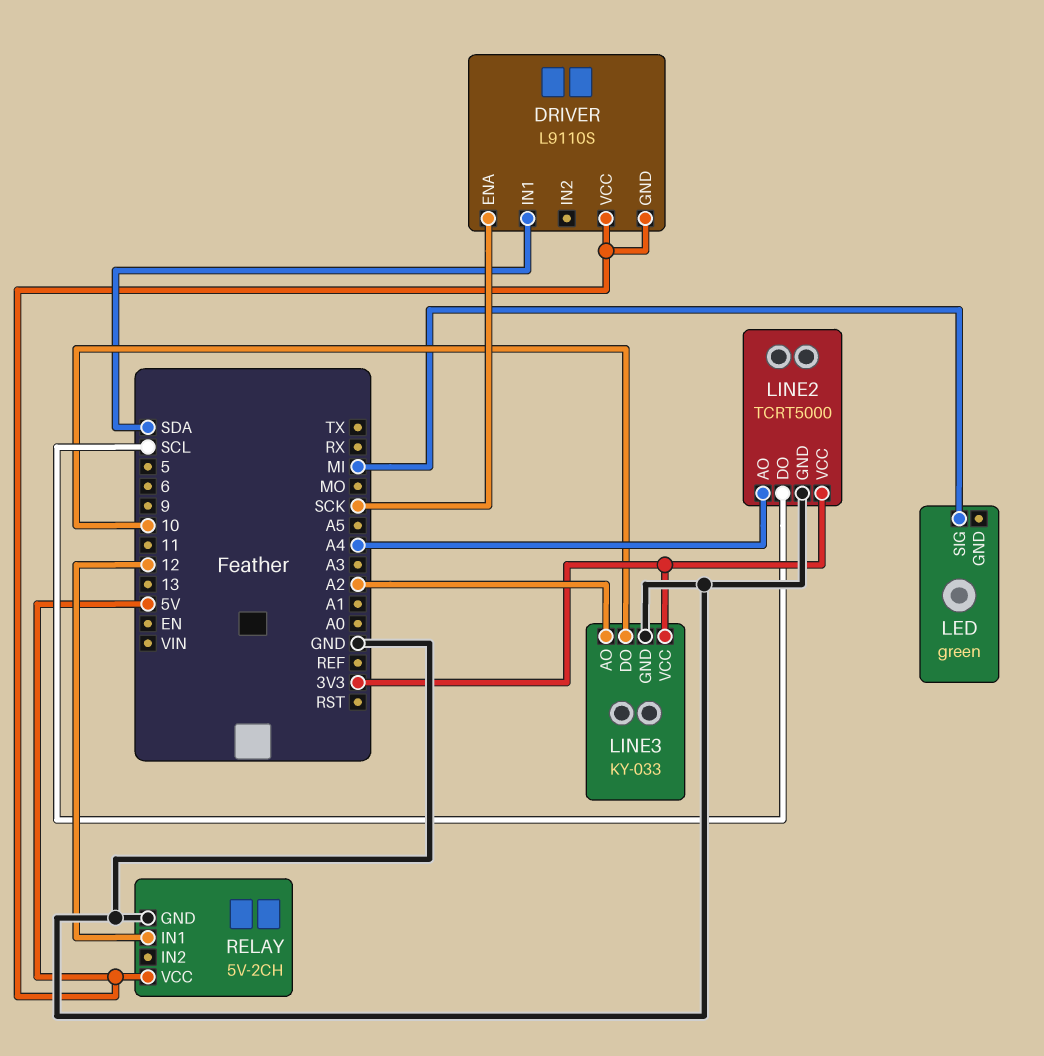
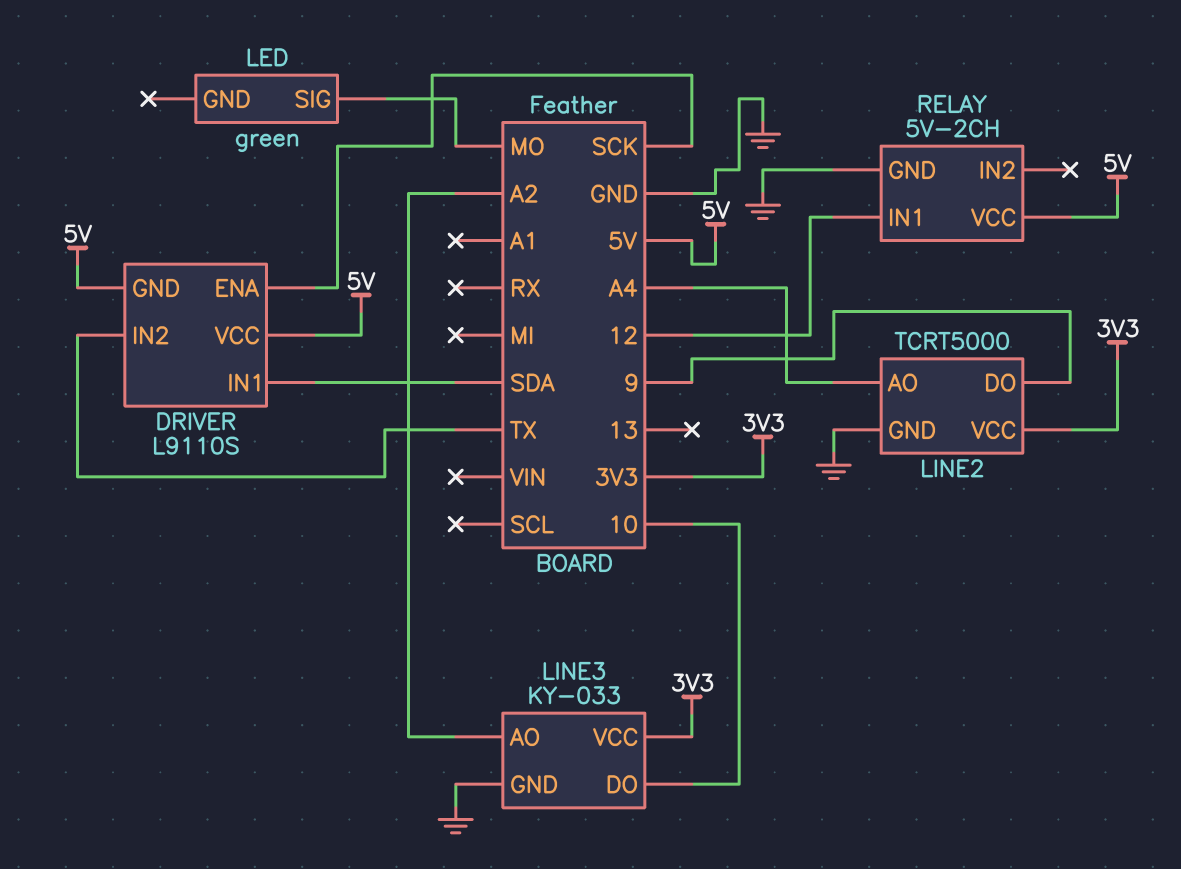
DRIVER pin IN2: none -> TX
LED pin SIG: MI -> MO
LINE2 pin DO: SCL -> 9

